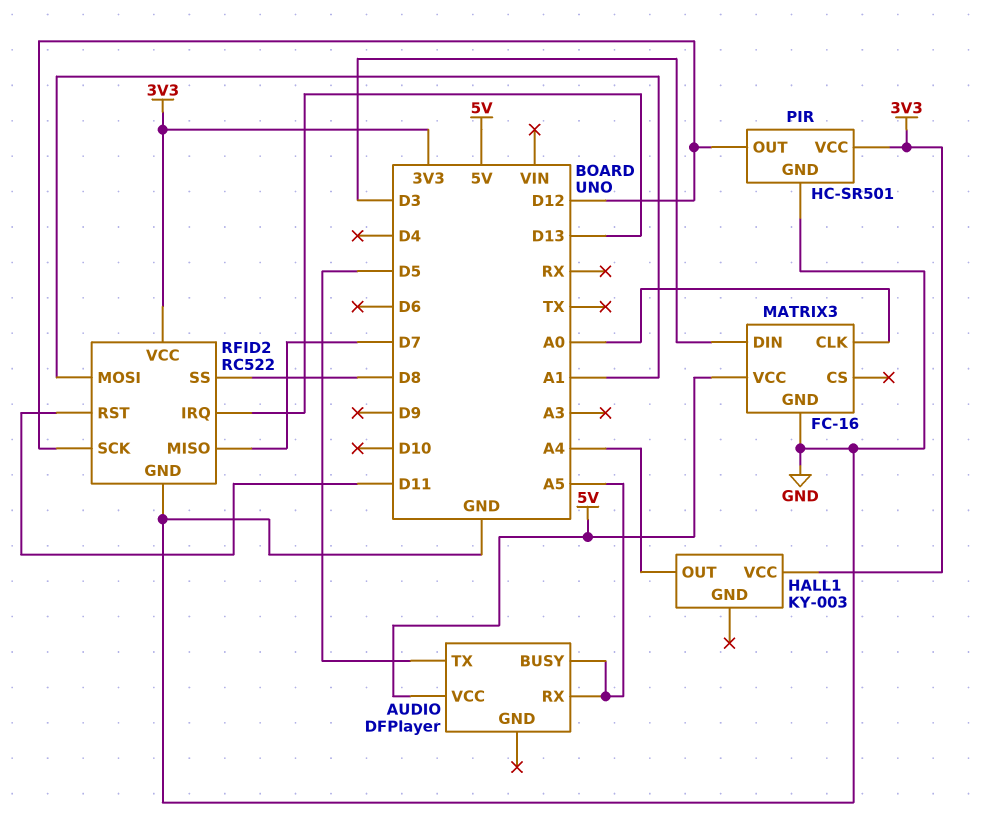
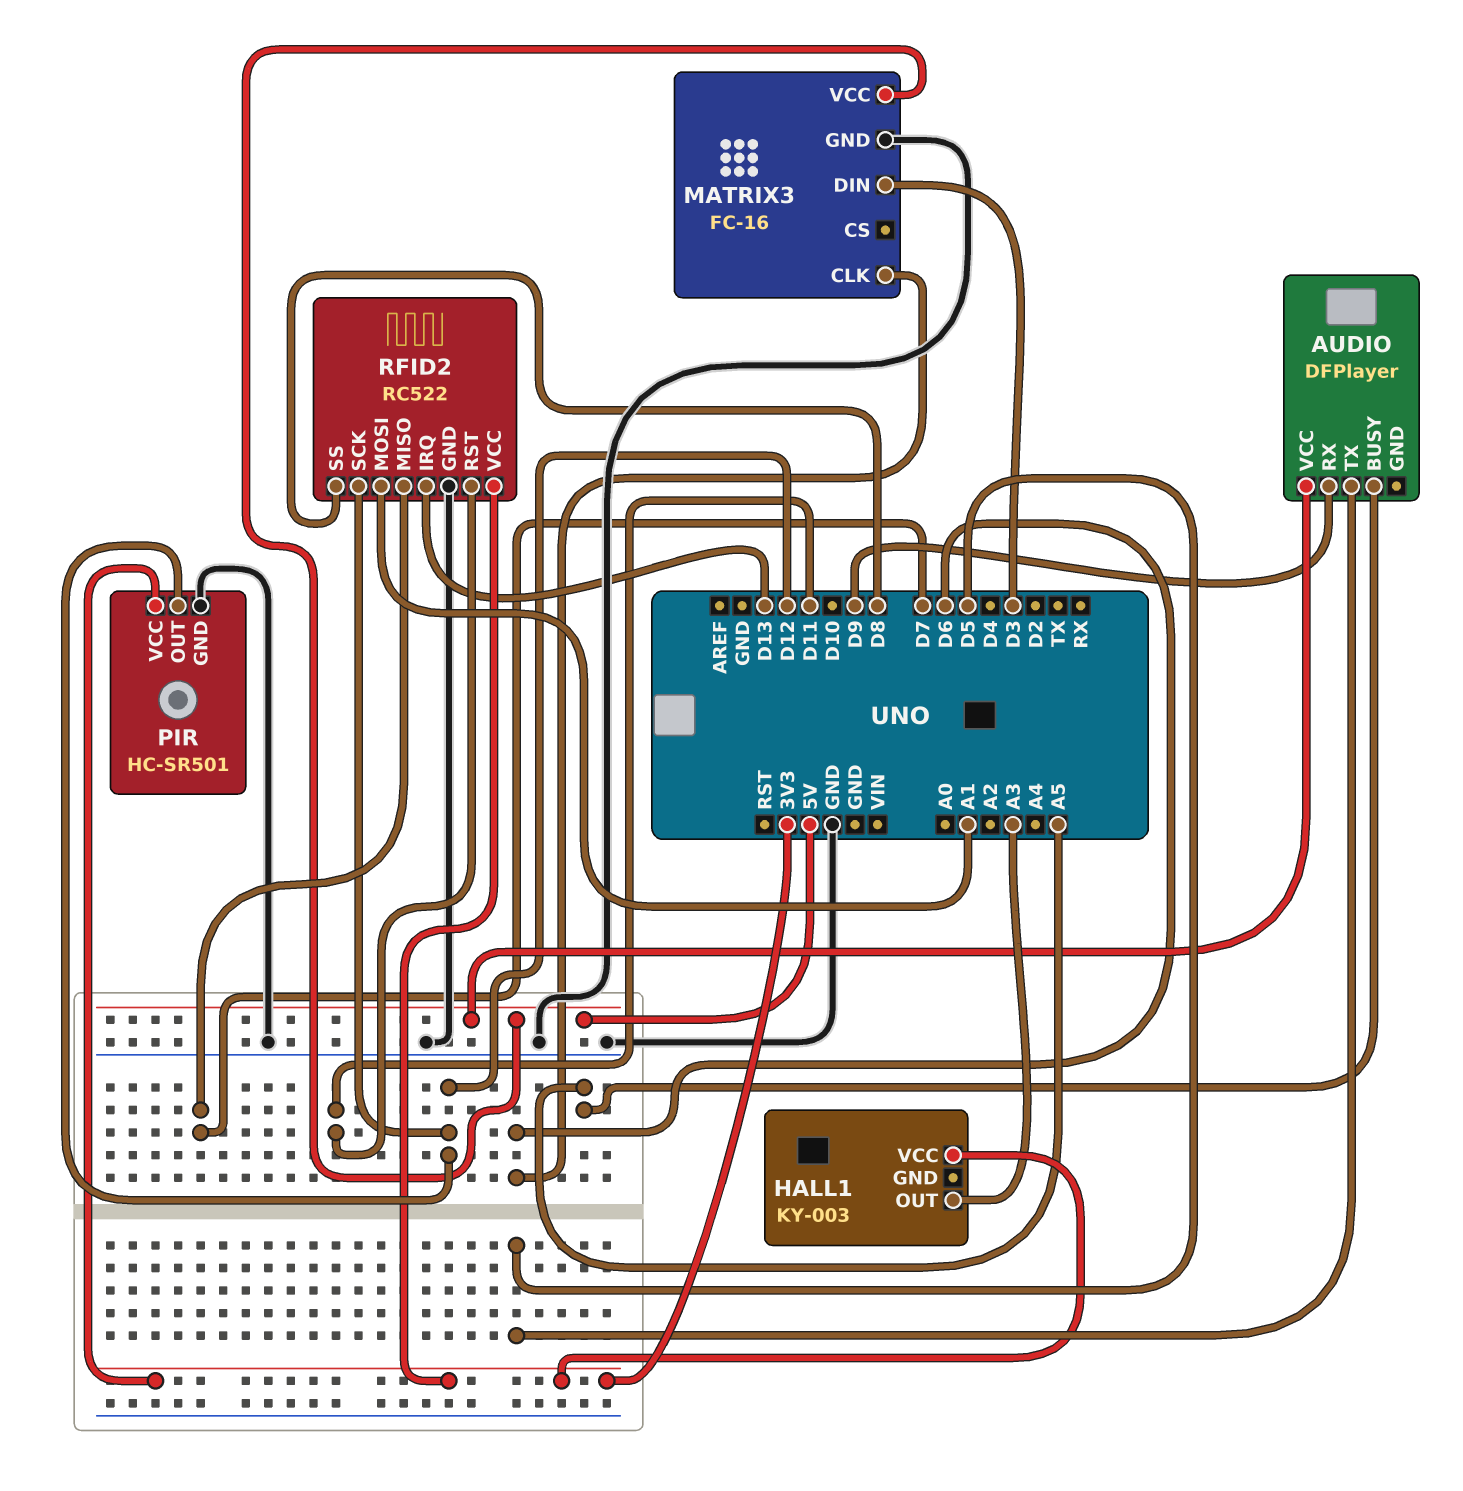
AUDIO pin RX: A5 -> D9
HALL1 pin OUT: A4 -> A3
MATRIX3 pin CLK: A0 -> D6

